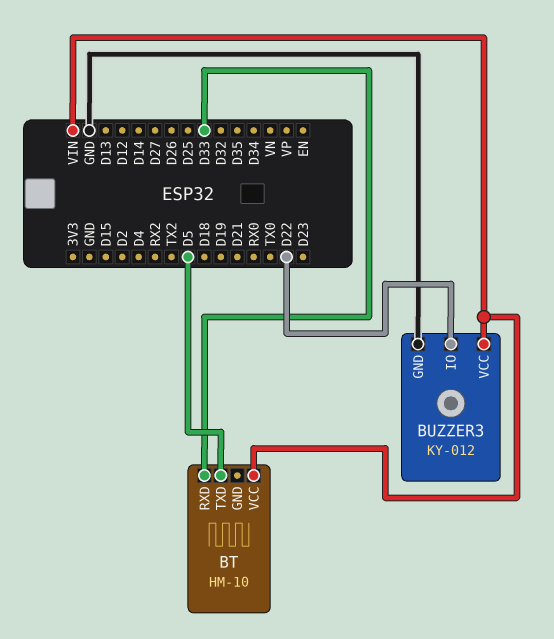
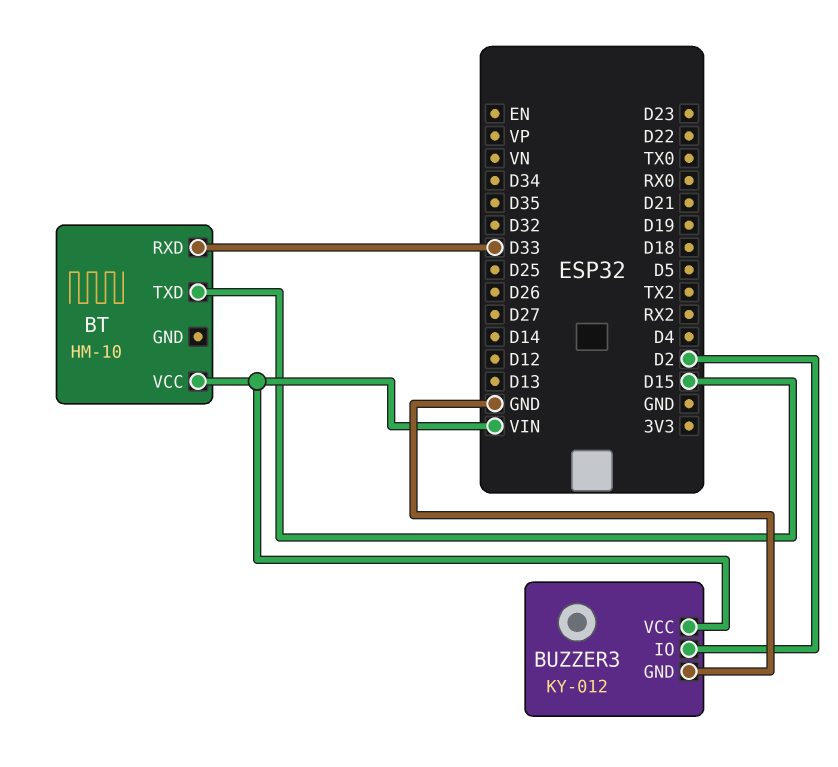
BT pin TXD: D5 -> D15
BUZZER3 pin IO: D22 -> D2

